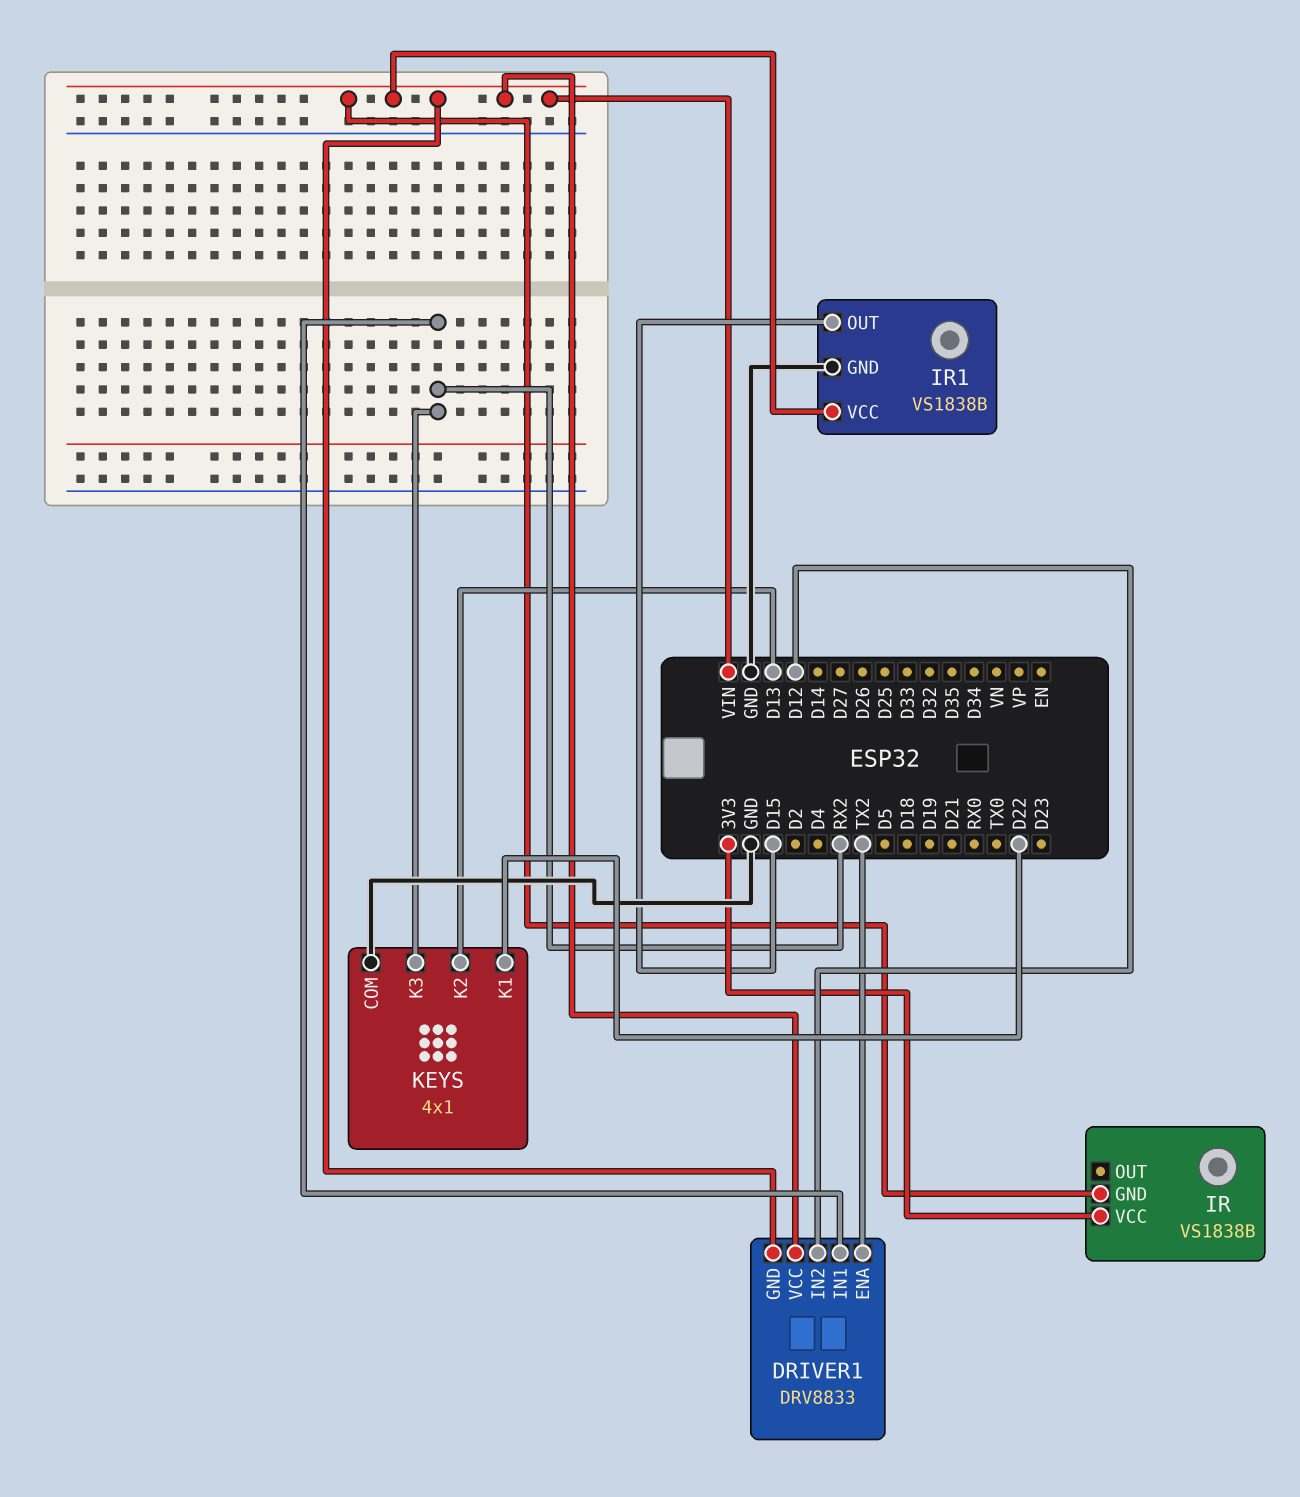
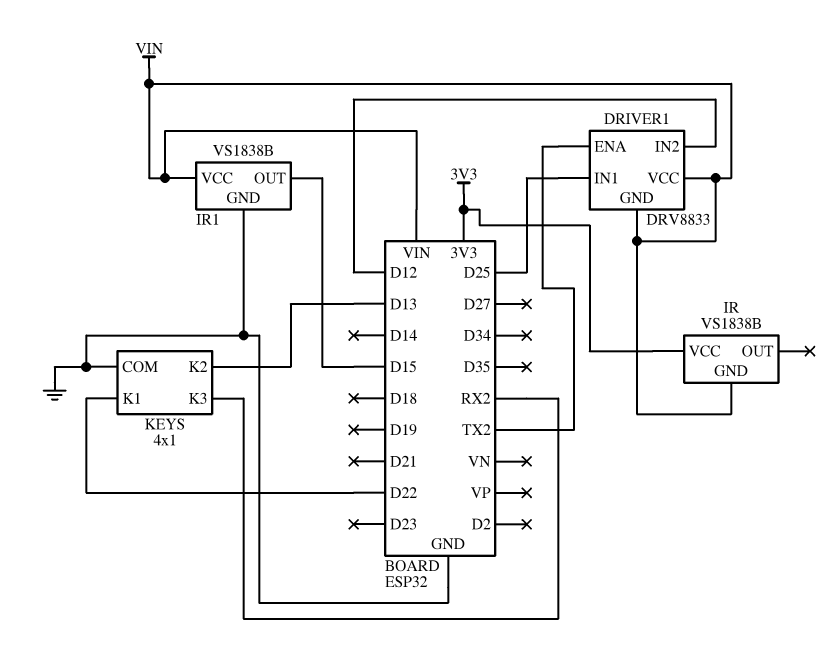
DRIVER1 pin IN1: RX2 -> D25

